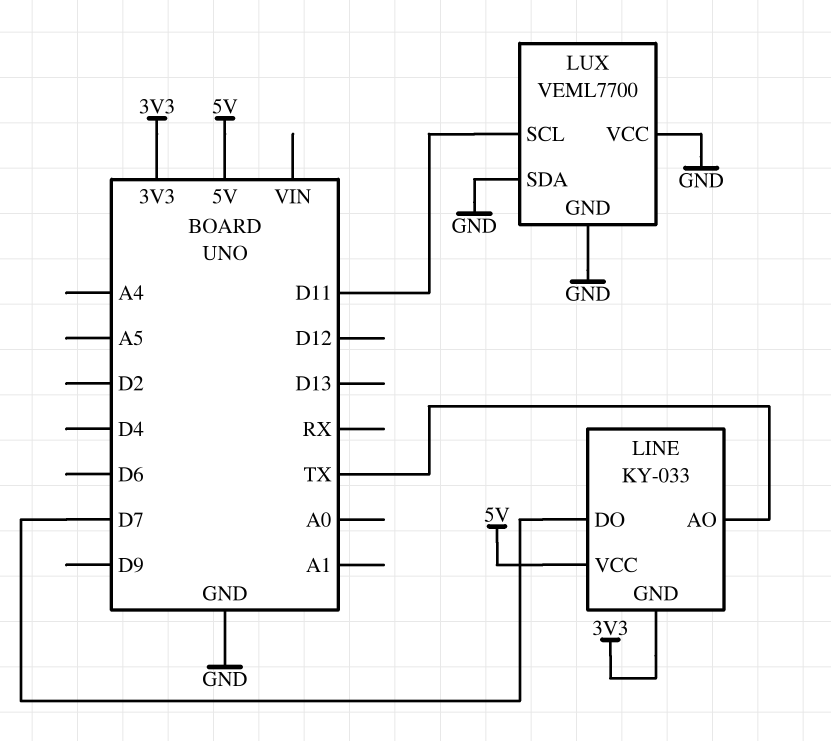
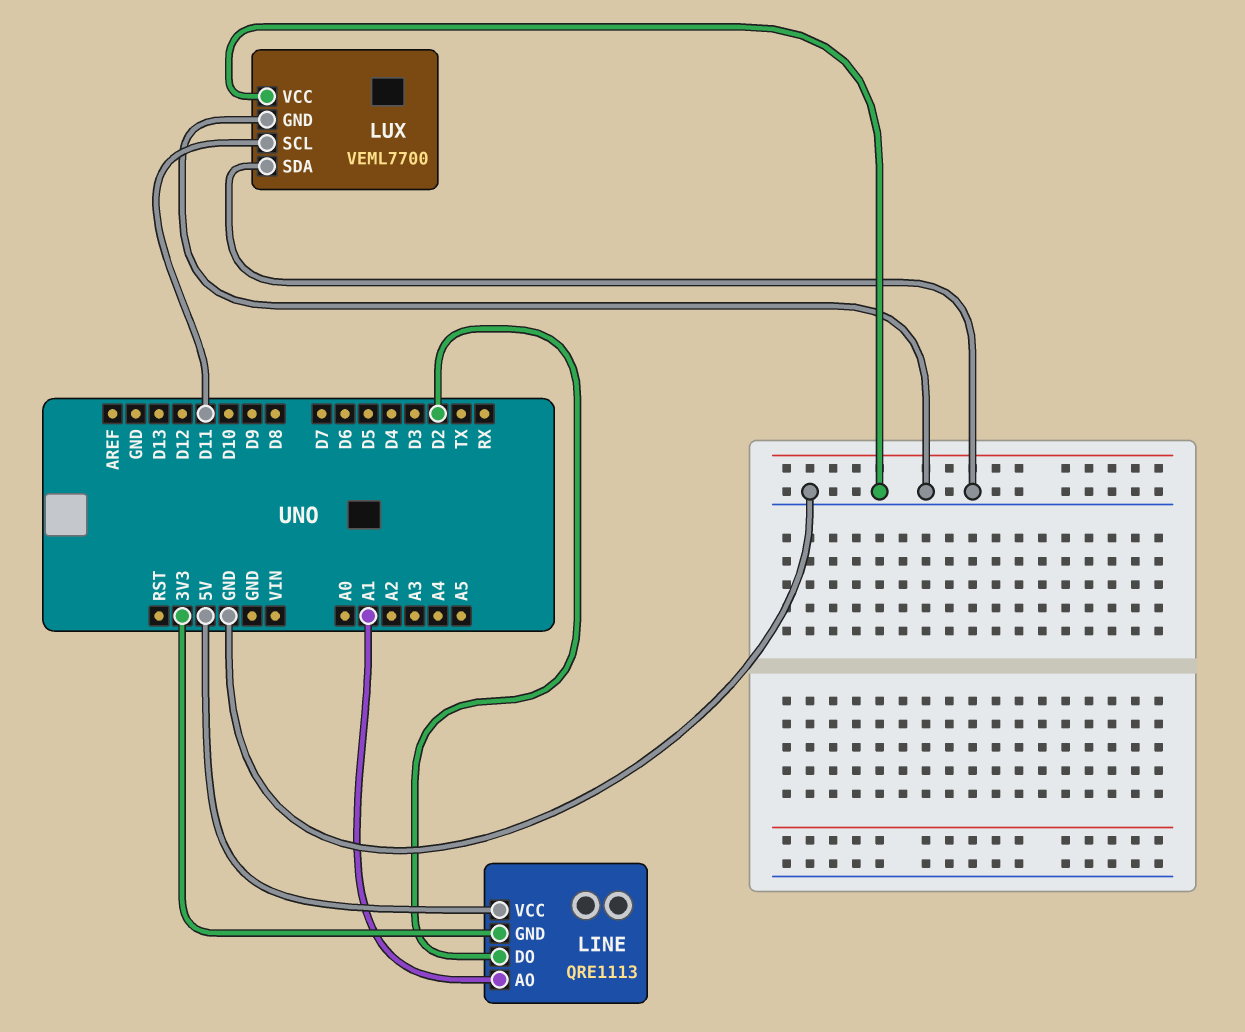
LINE: KY-033 -> QRE1113
LINE pin AO: TX -> A1
LINE pin DO: D7 -> D2

